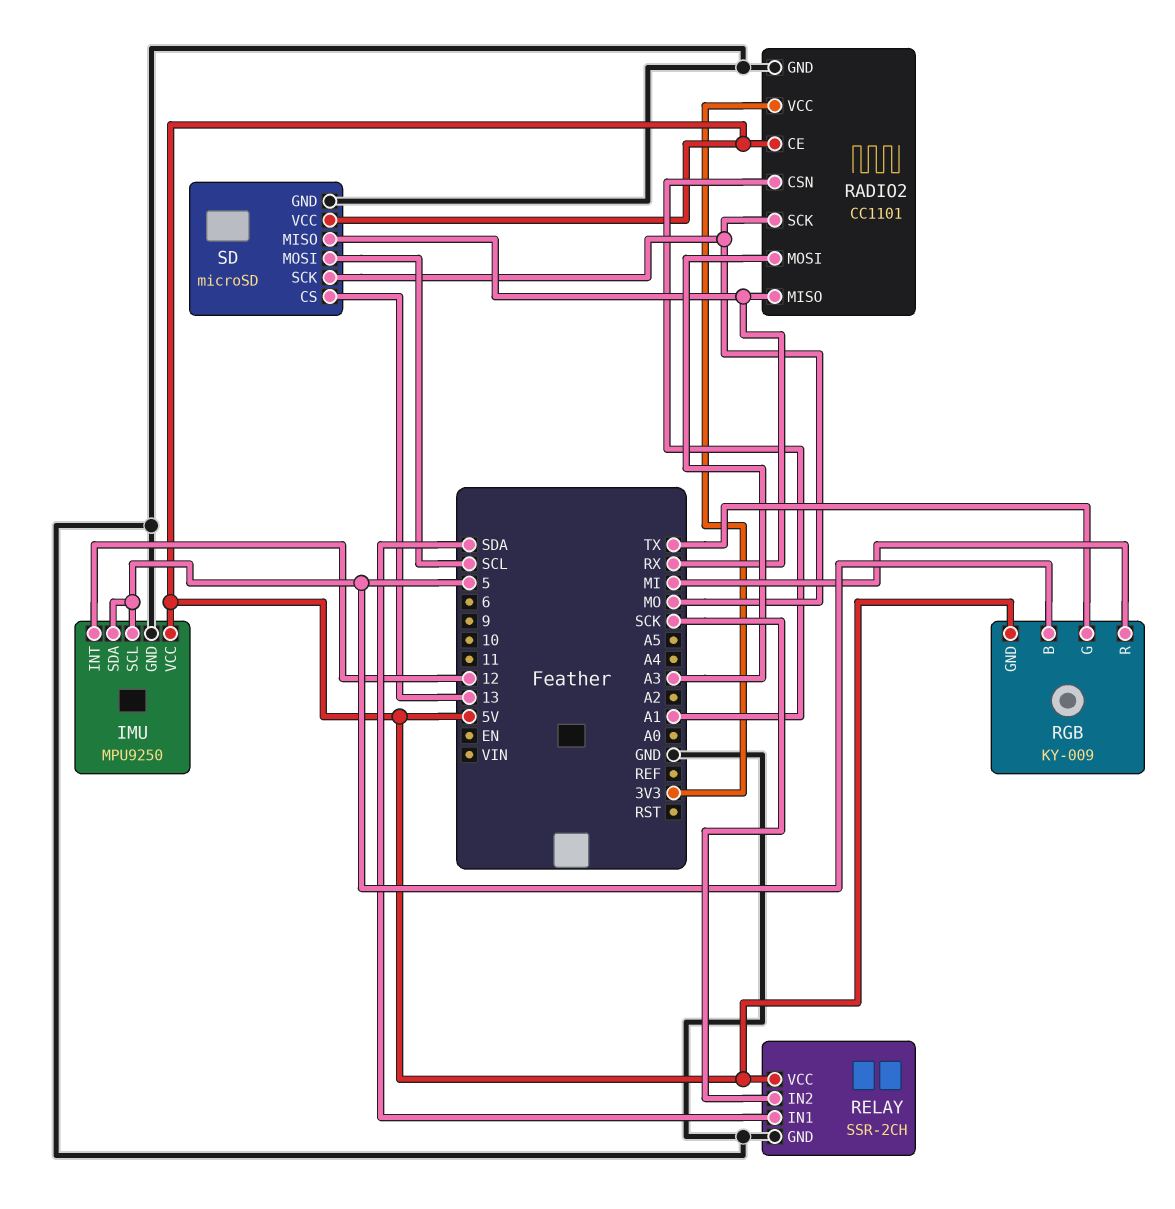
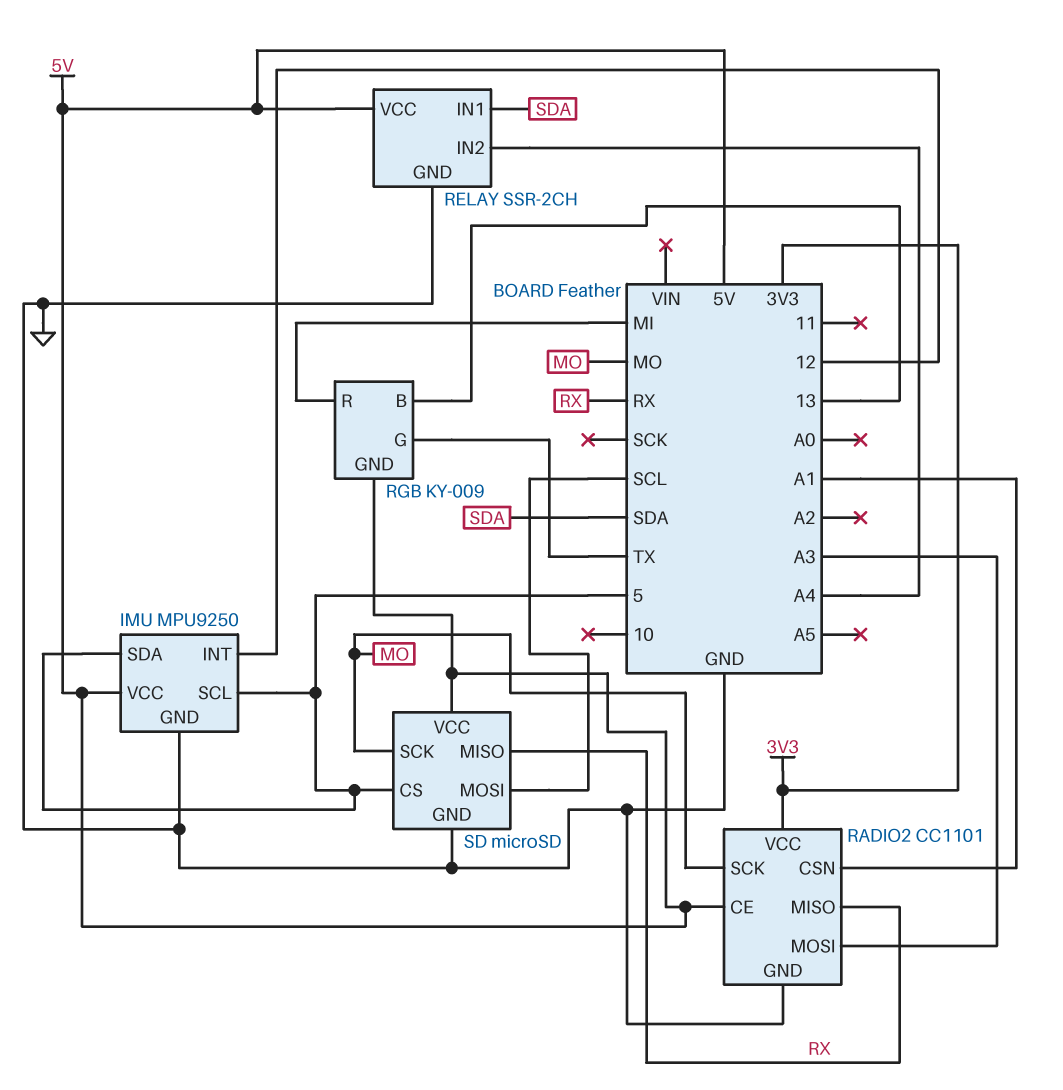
RELAY pin IN2: SCK -> A4
RGB pin B: 5 -> 13
SD pin CS: 13 -> 5

